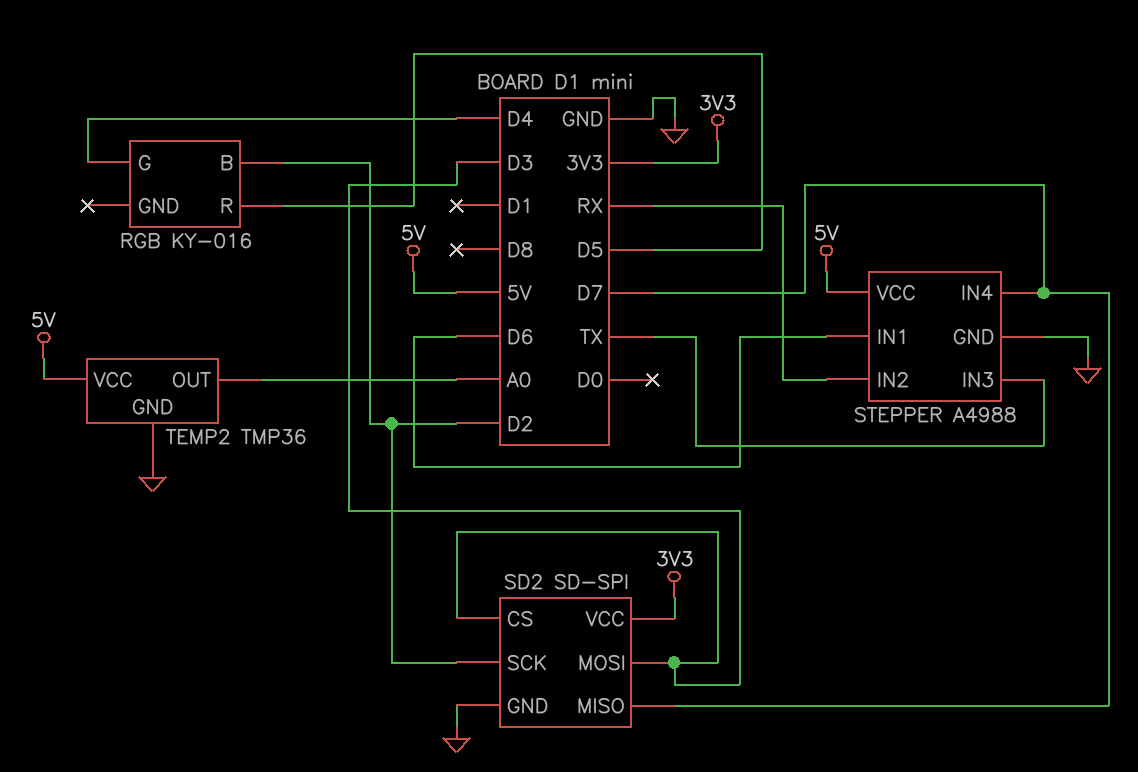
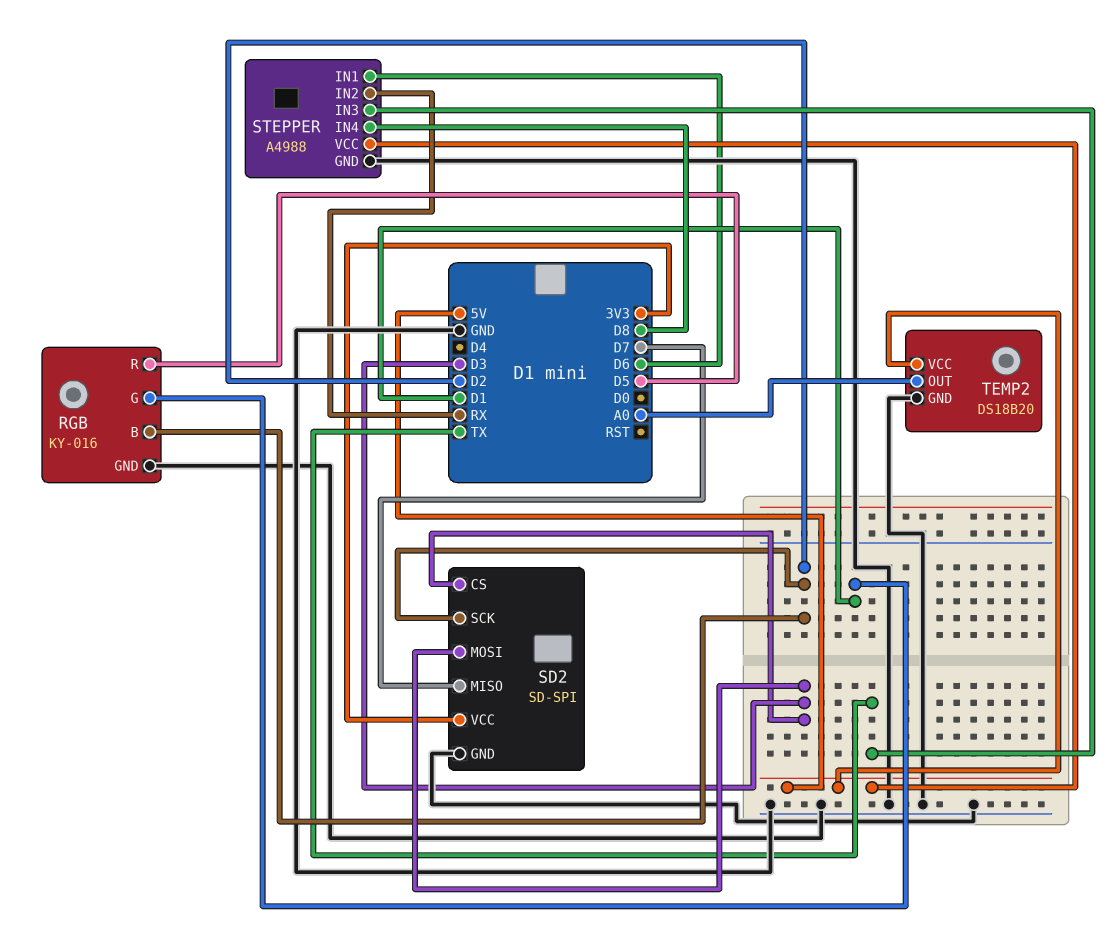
RGB pin G: D4 -> D1
RGB pin GND: none -> GND
STEPPER pin IN4: D7 -> D8
TEMP2: TMP36 -> DS18B20

